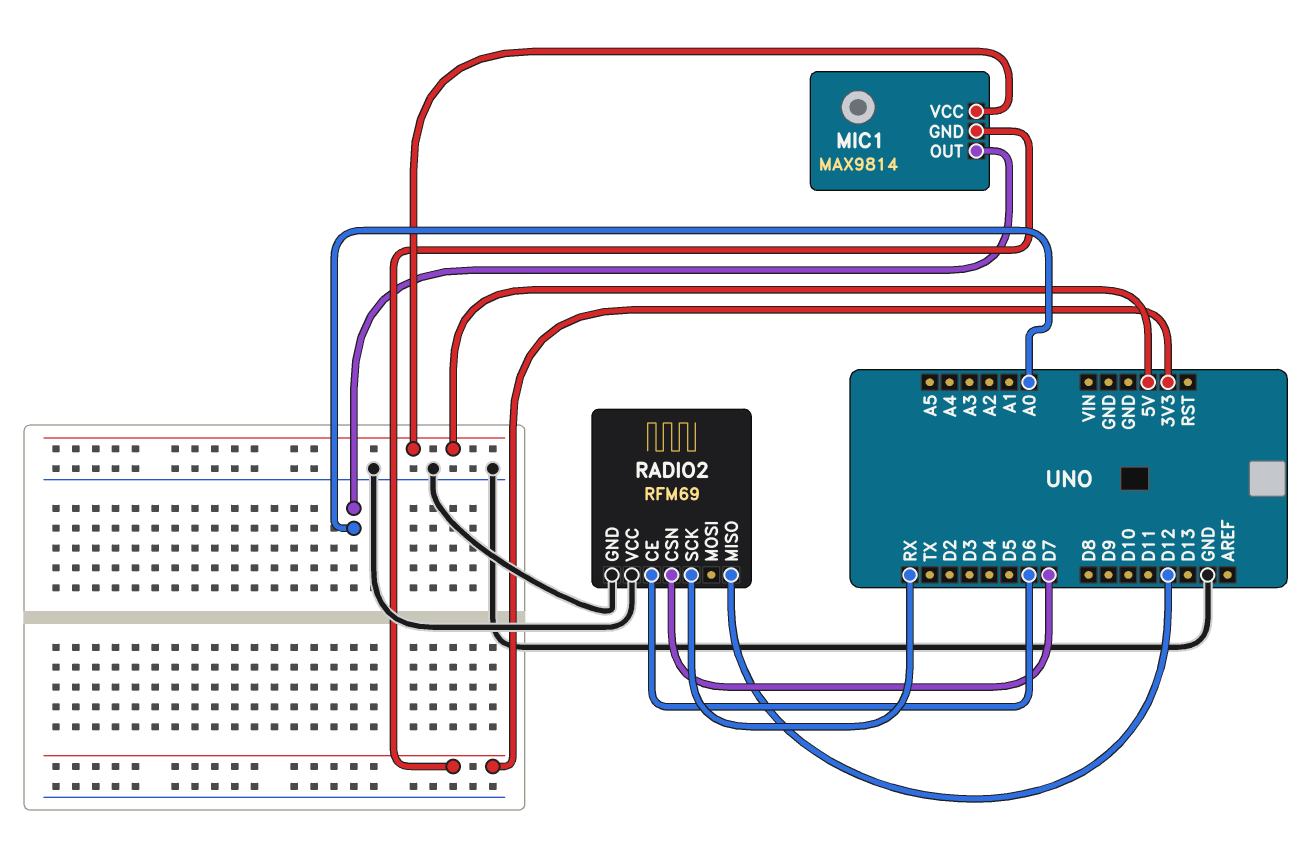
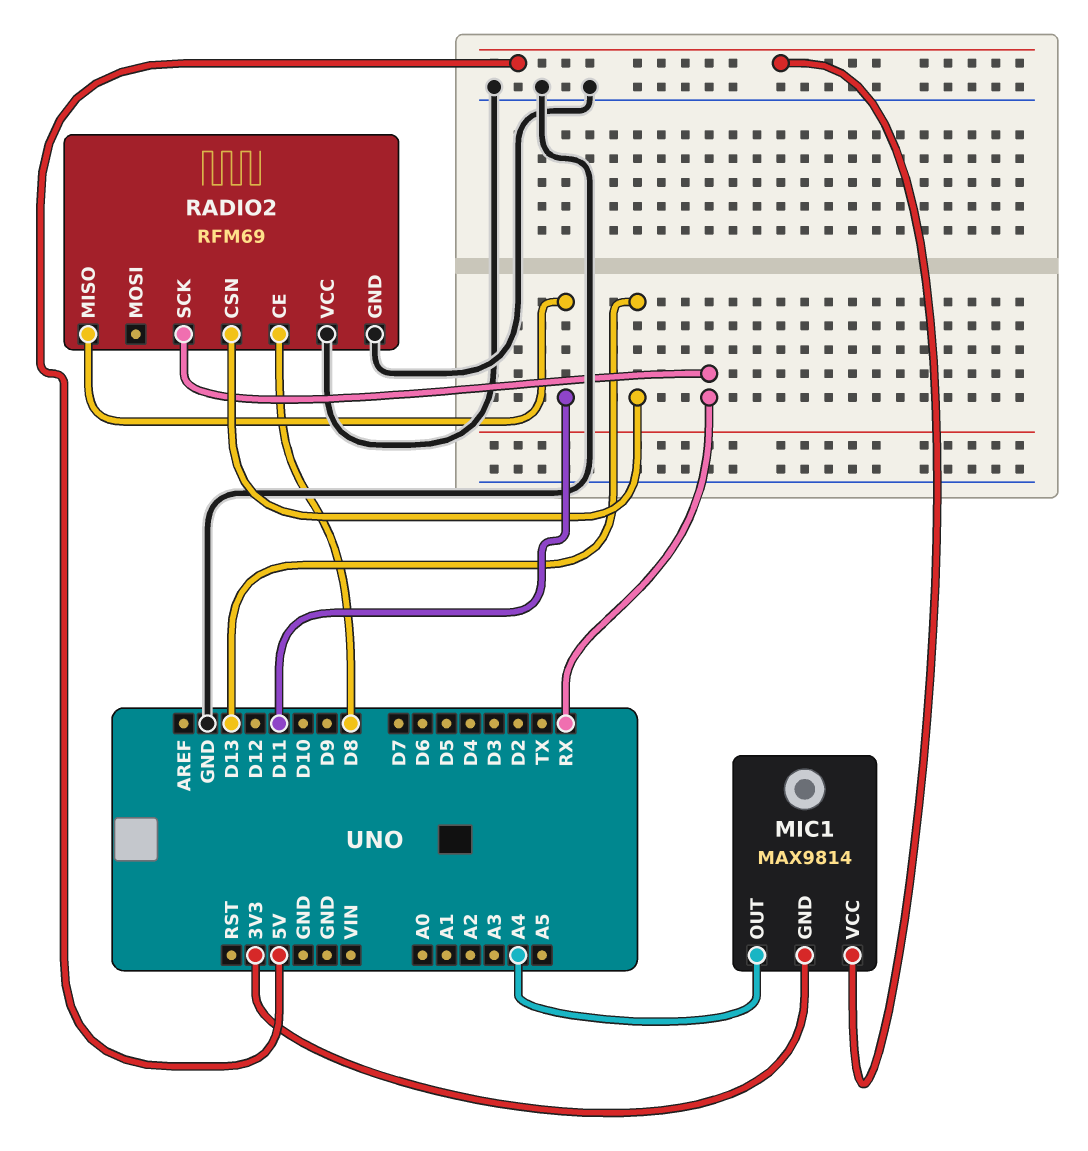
MIC1 pin OUT: A0 -> A4
RADIO2 pin CE: D6 -> D8
RADIO2 pin CSN: D7 -> D13
RADIO2 pin MISO: D12 -> D11

